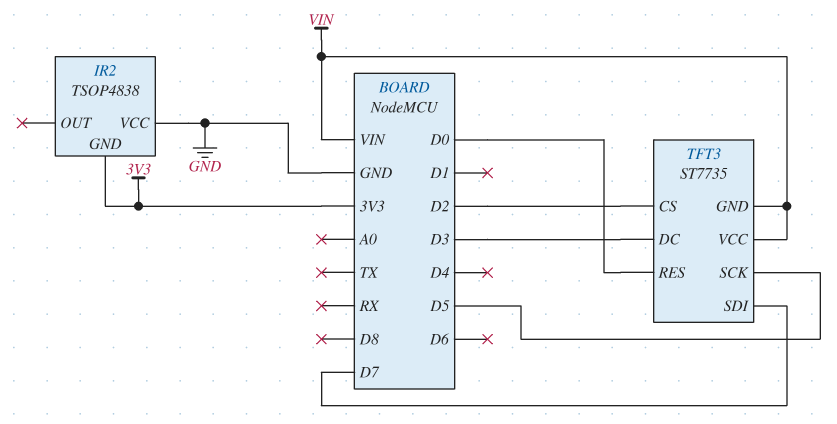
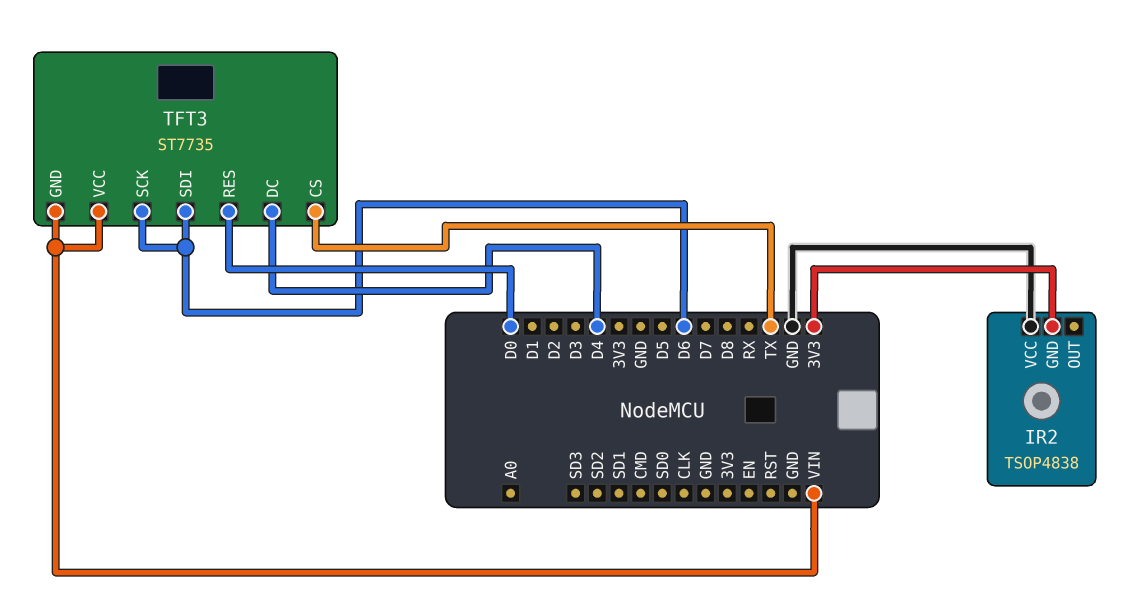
TFT3 pin CS: D2 -> TX
TFT3 pin DC: D3 -> D4
TFT3 pin SCK: D5 -> D6
TFT3 pin SDI: D7 -> D6

